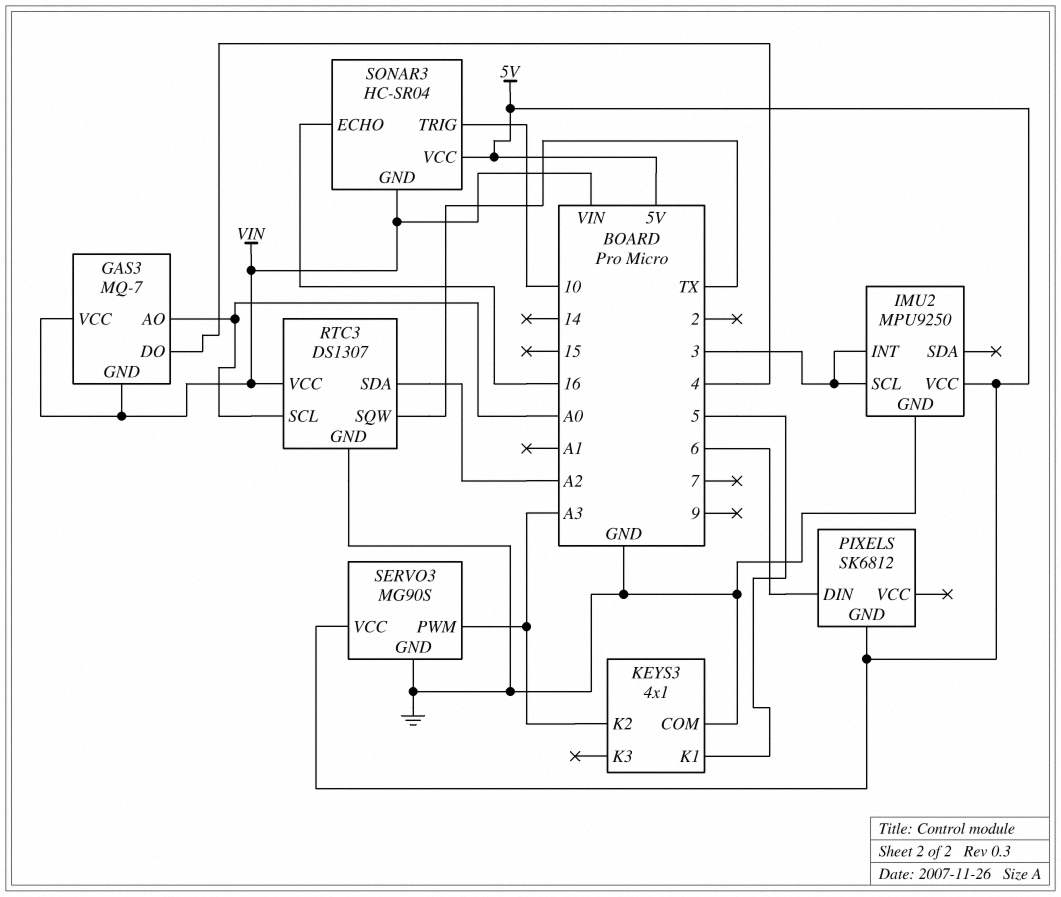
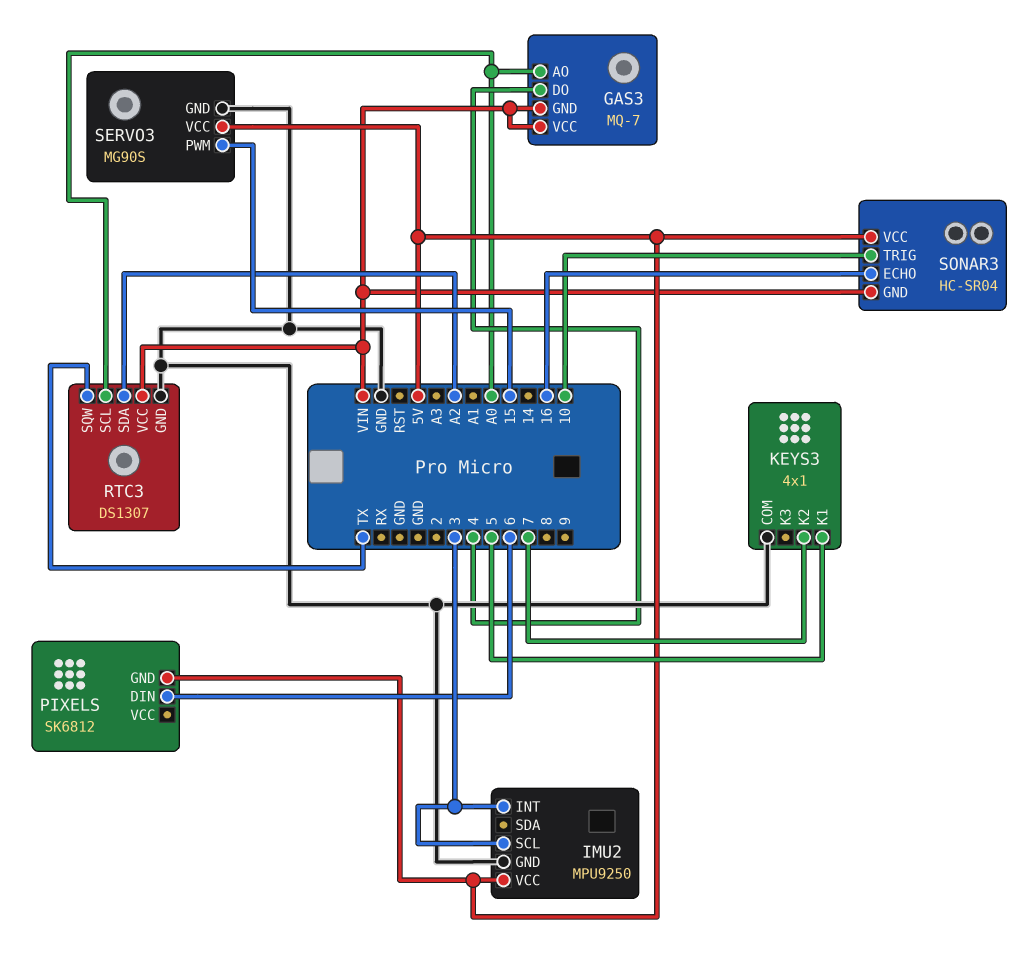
KEYS3 pin K2: A3 -> 7
SERVO3 pin PWM: A3 -> 15

